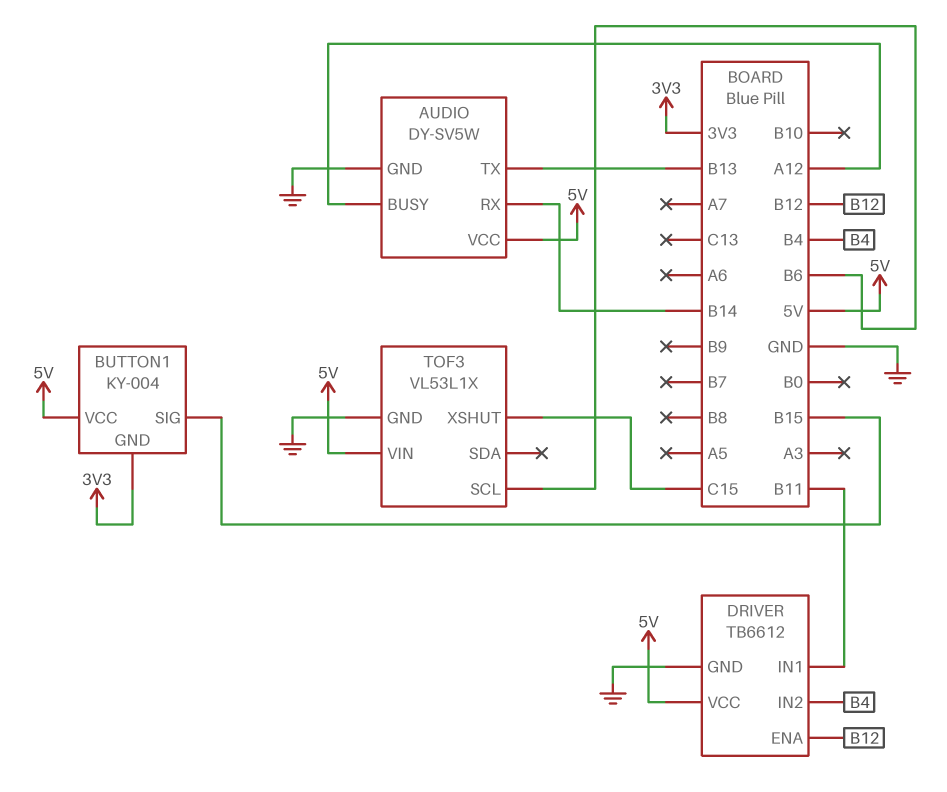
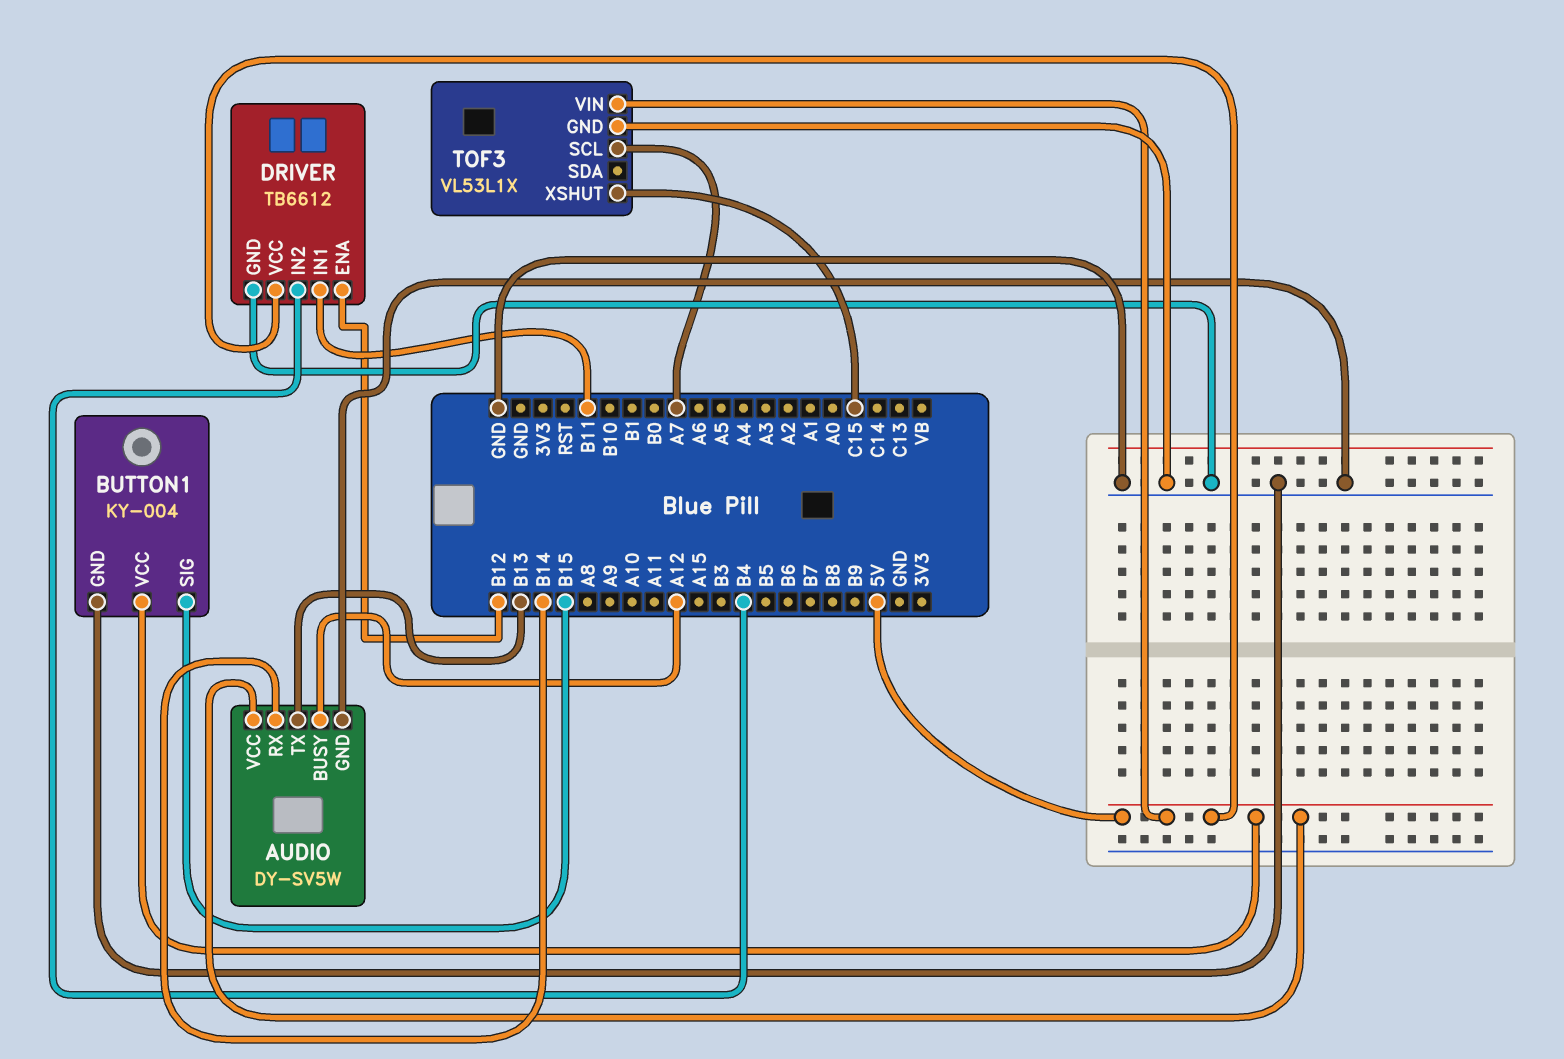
BUTTON1 pin GND: 3V3 -> GND
TOF3 pin SCL: B6 -> A7

